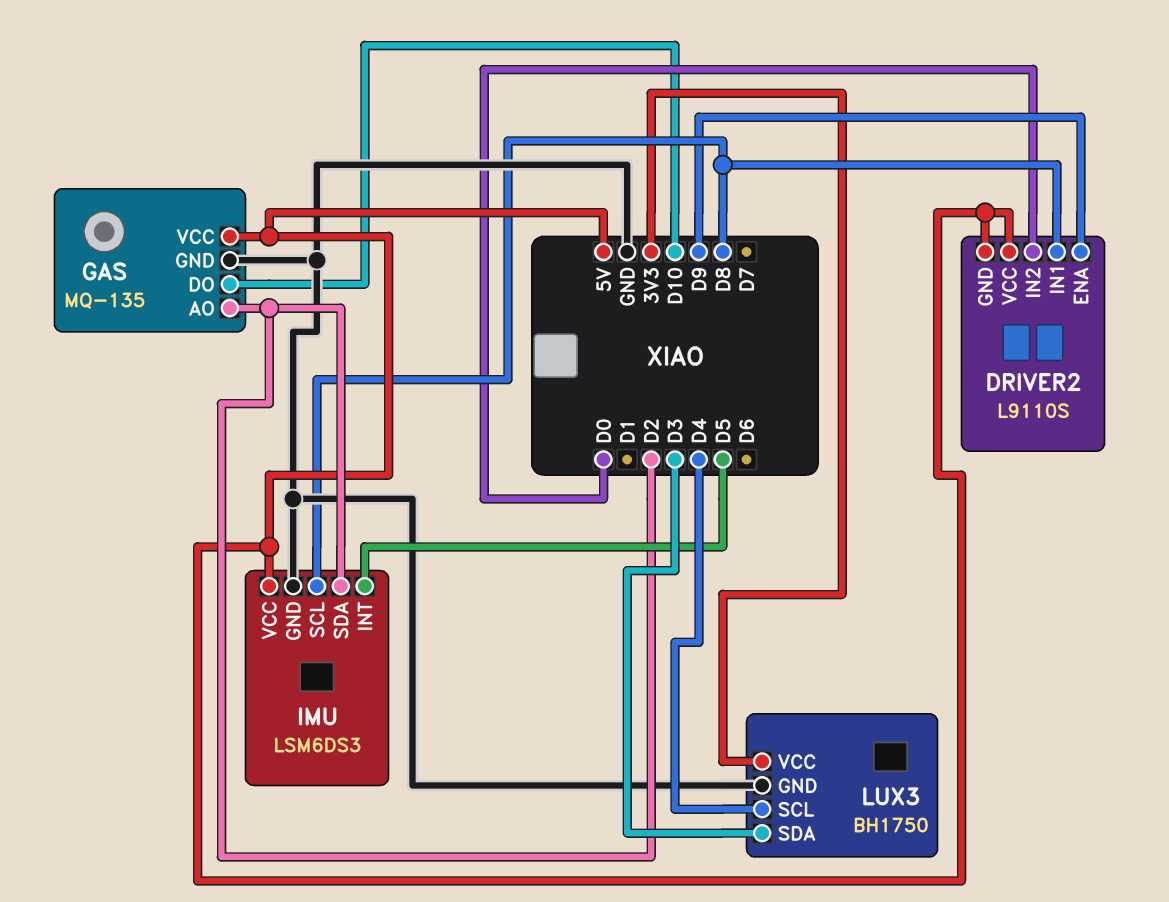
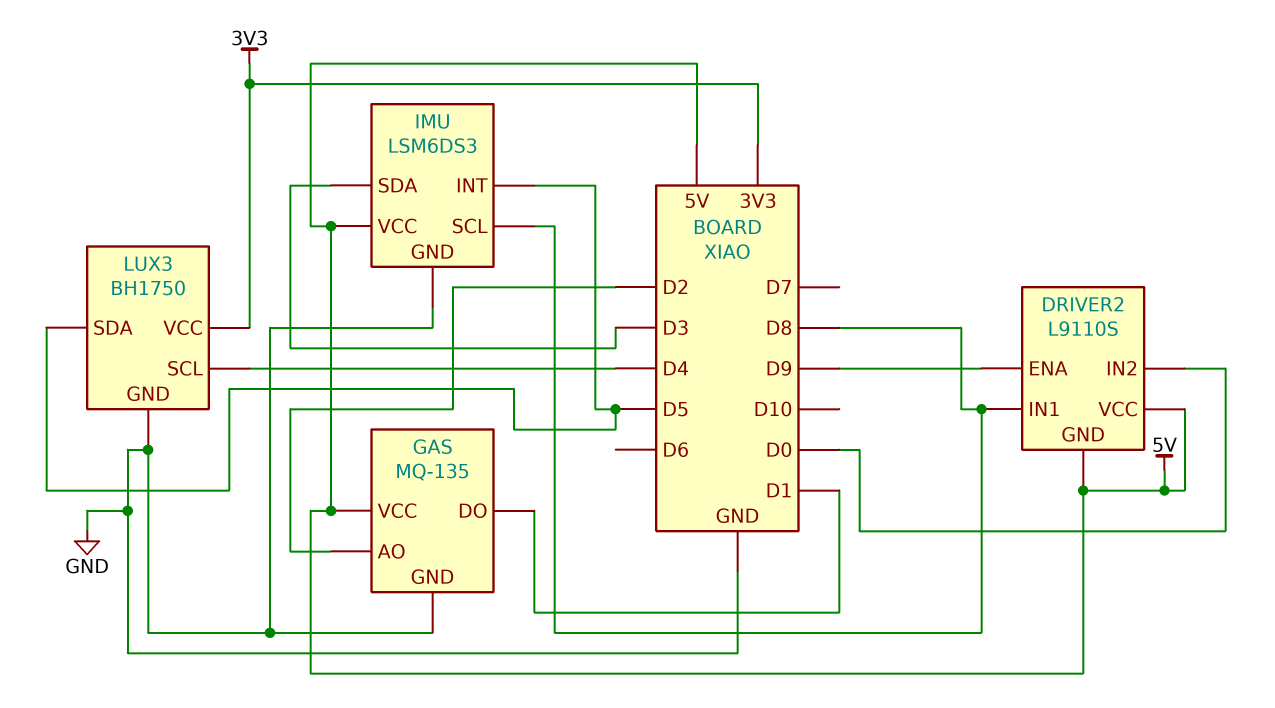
GAS pin DO: D10 -> D1
IMU pin SDA: D2 -> D3
LUX3 pin SDA: D3 -> D5

